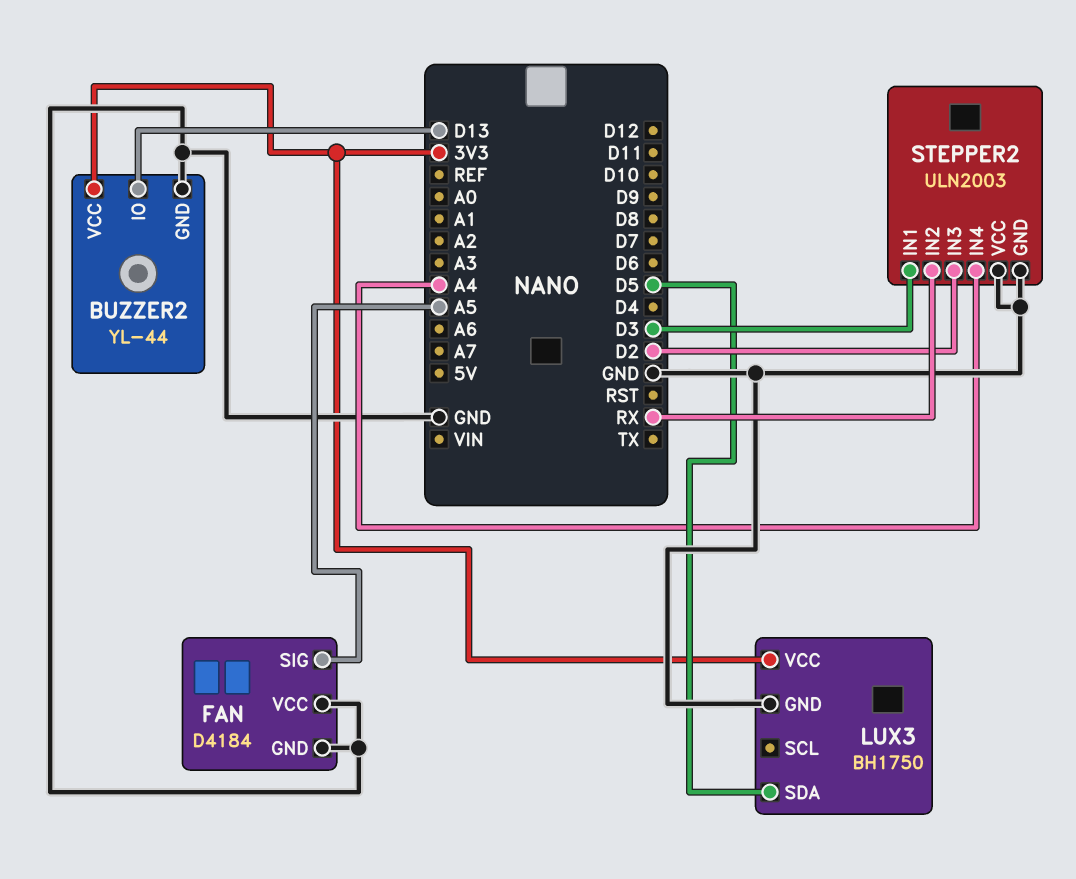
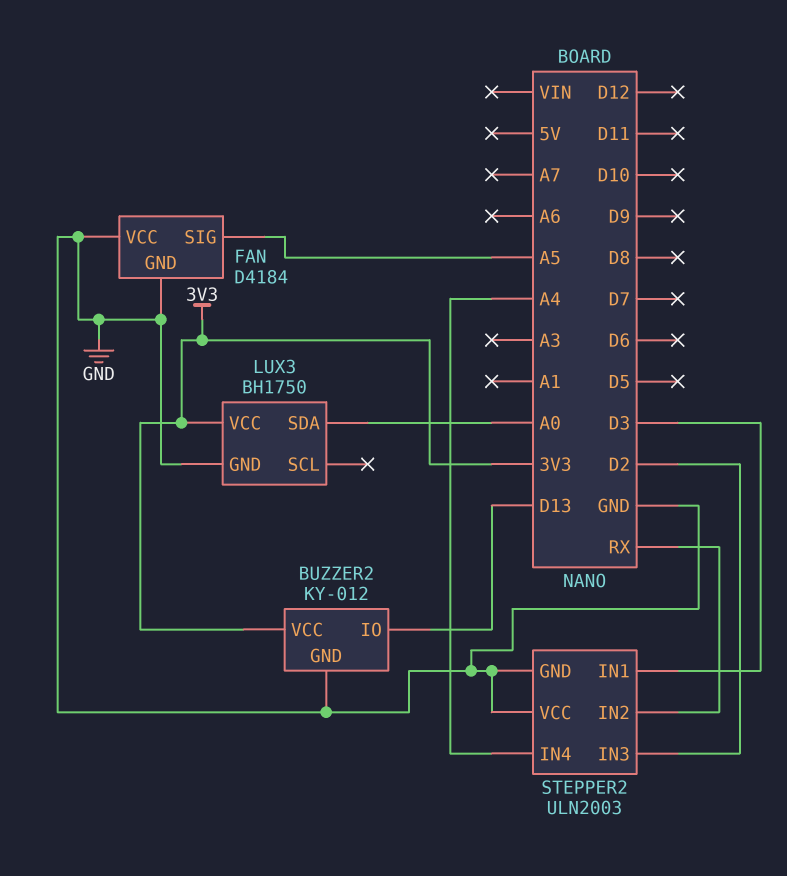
BUZZER2: YL-44 -> KY-012
LUX3 pin SDA: D5 -> A0

